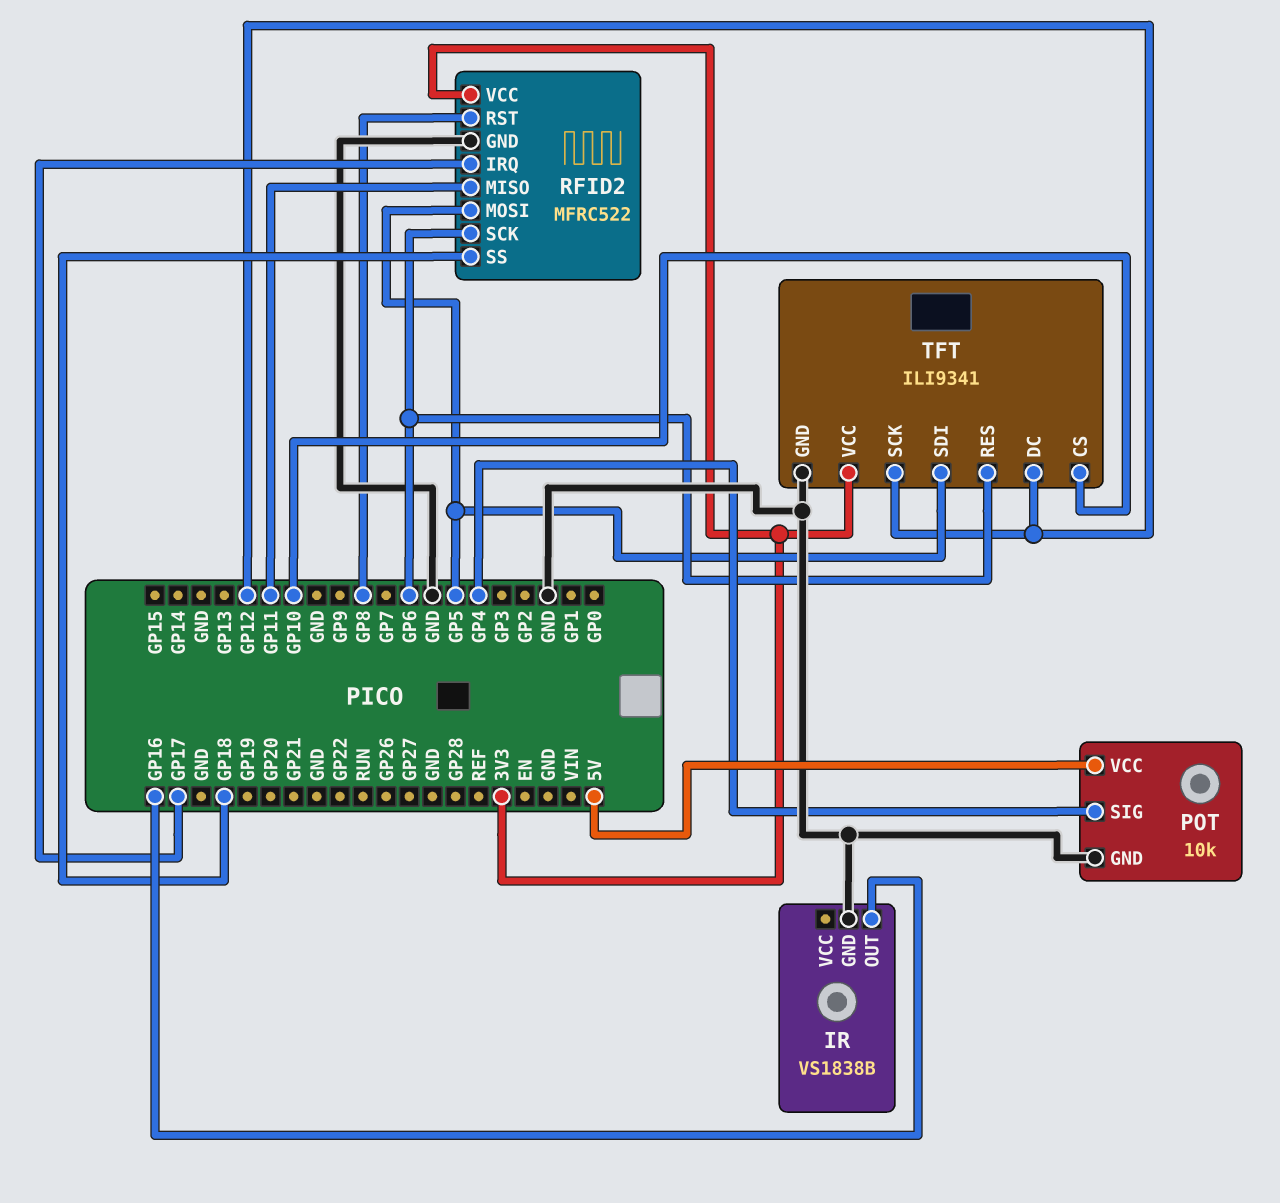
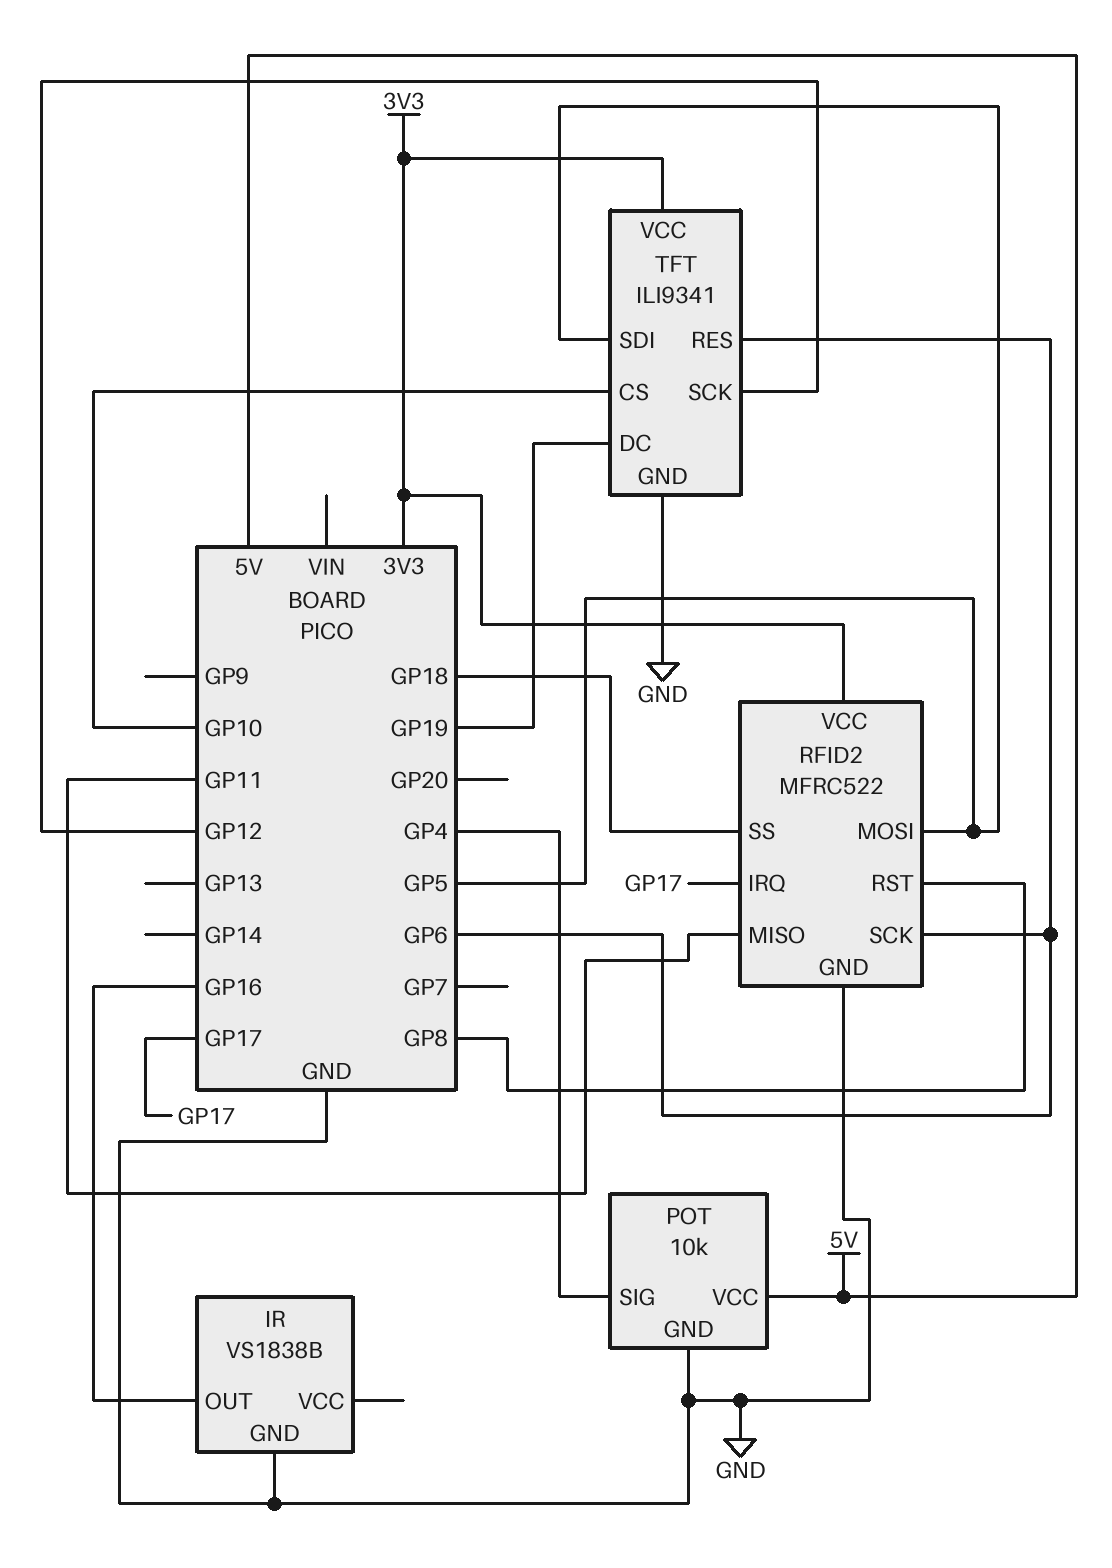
TFT pin DC: GP12 -> GP19

